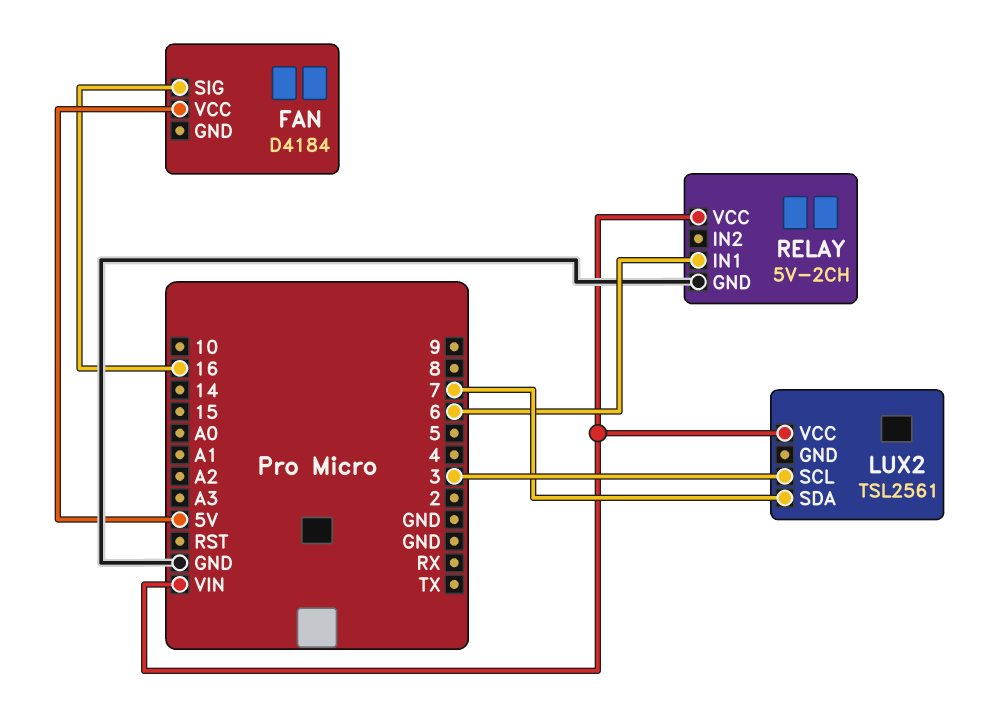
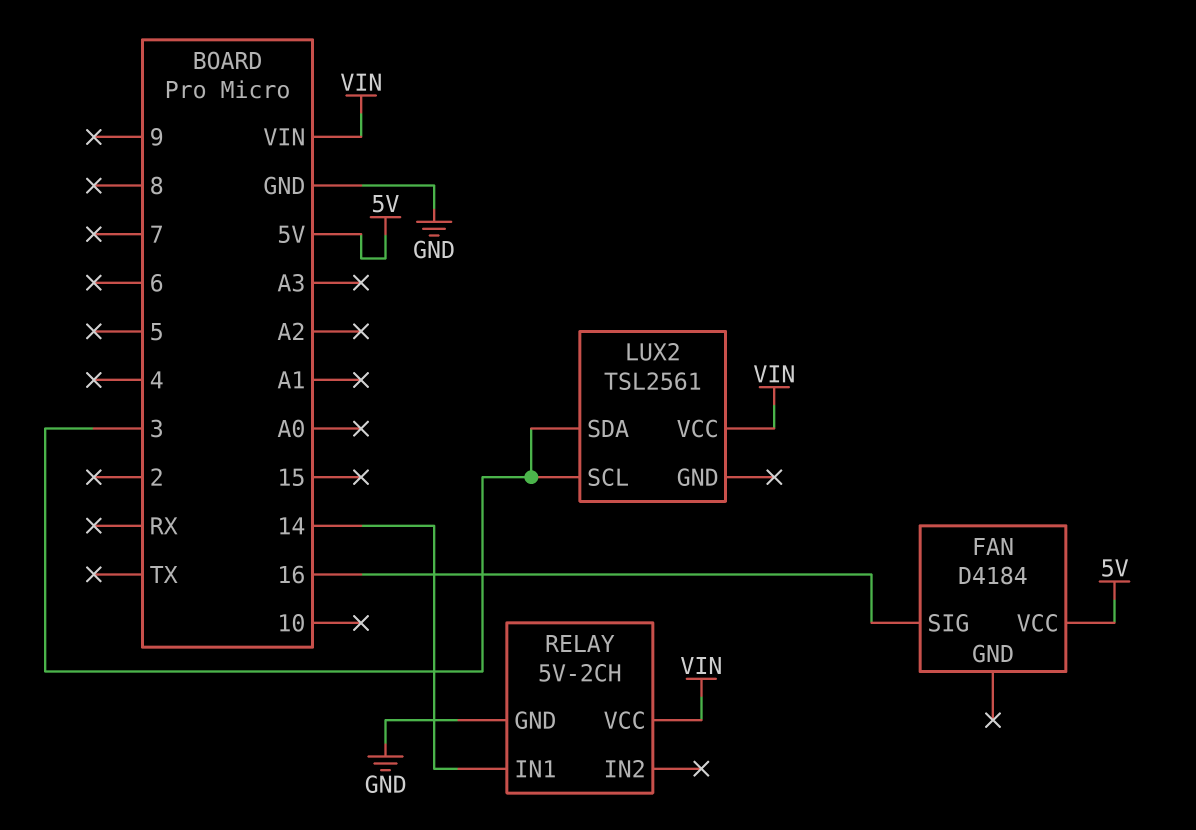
LUX2 pin SDA: 7 -> 3
RELAY pin IN1: 6 -> 14

